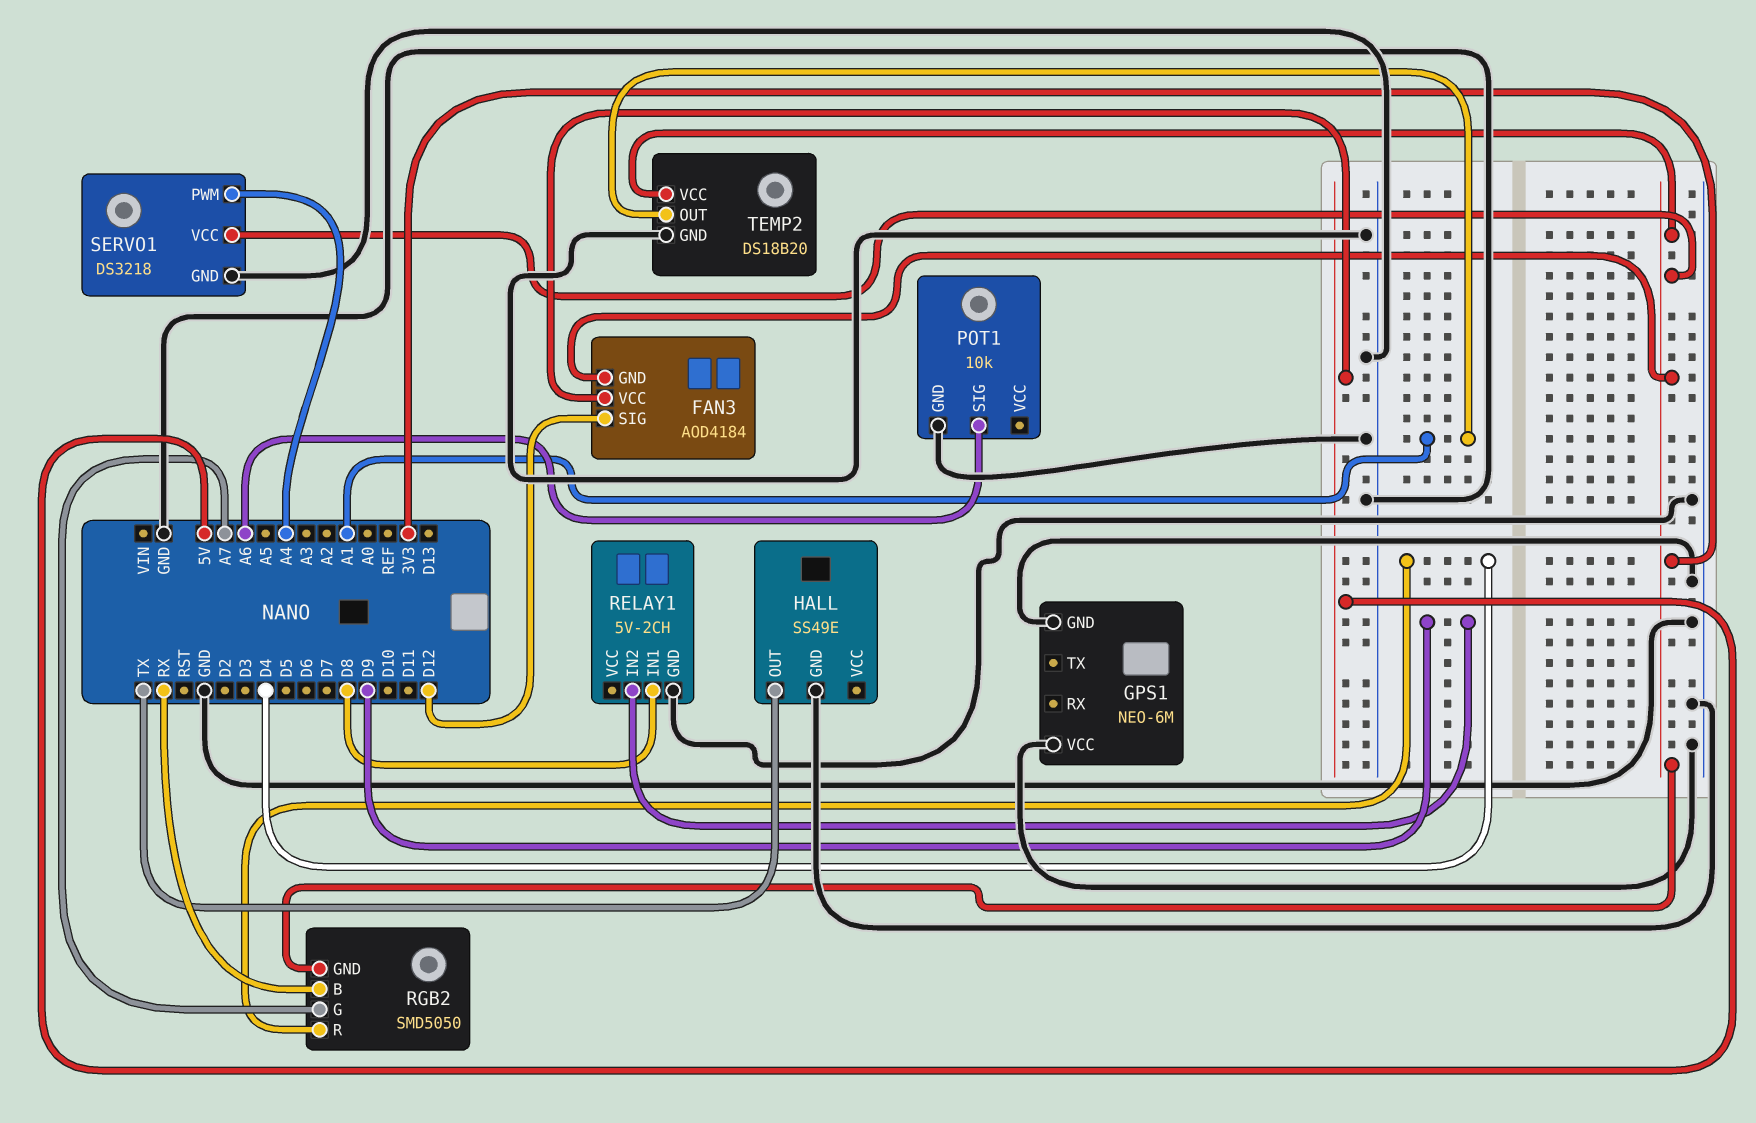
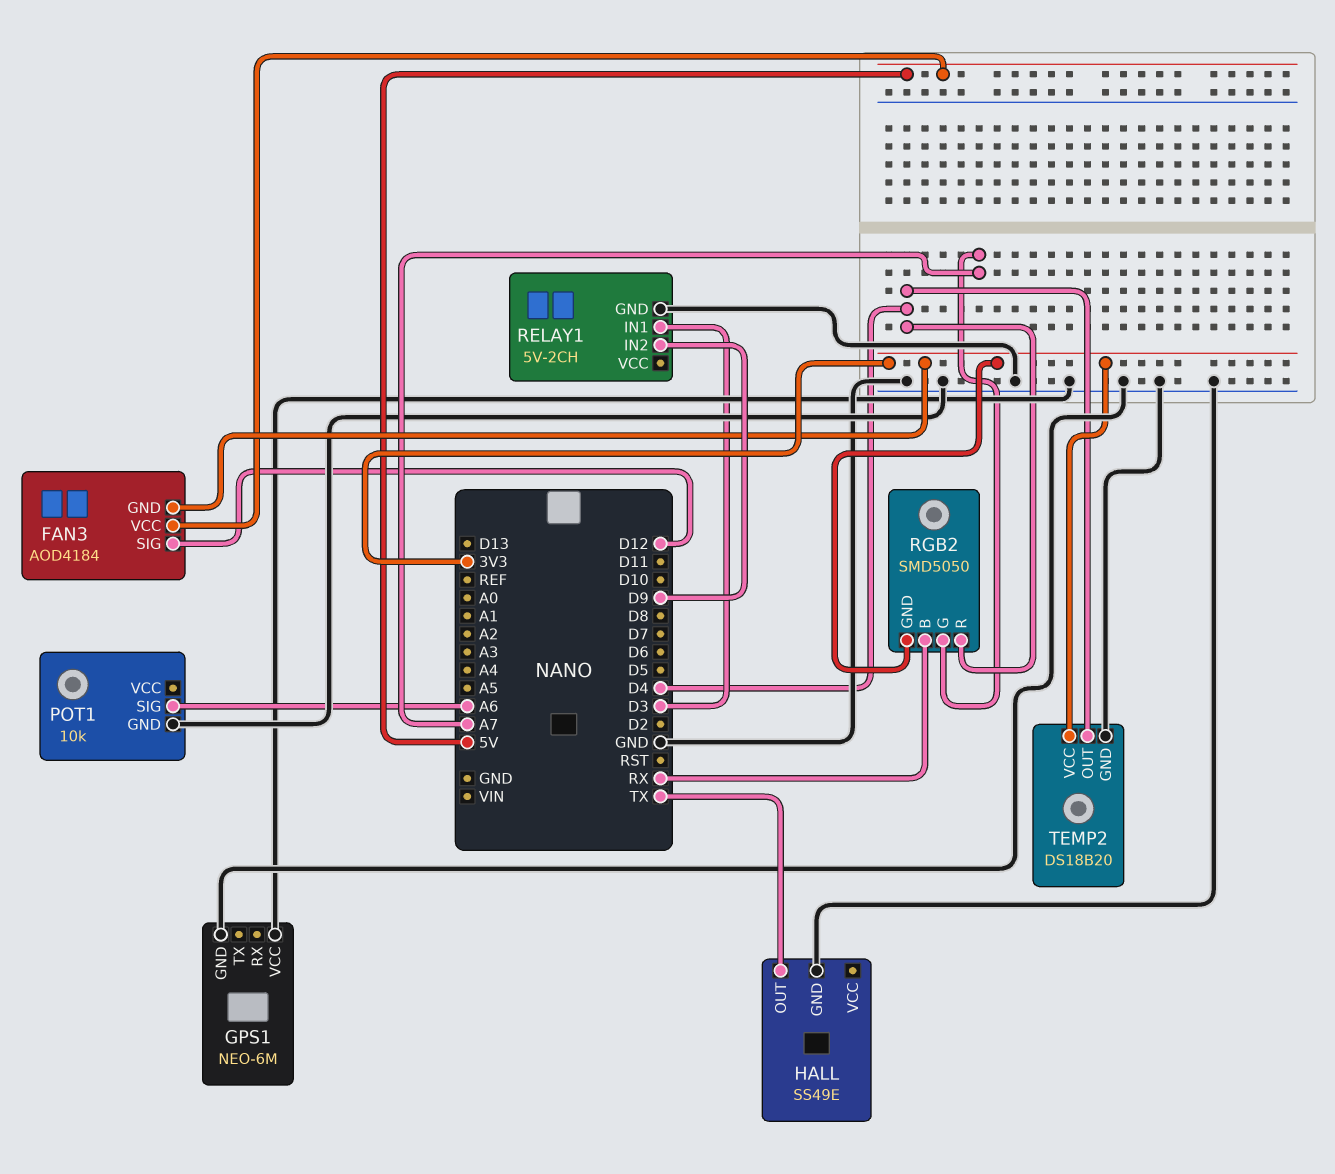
RELAY1 pin IN1: D8 -> D3
SERVO1: DS3218 -> none
SERVO1 pin GND: GND -> none
SERVO1 pin PWM: A4 -> none
SERVO1 pin VCC: 3V3 -> none
TEMP2 pin OUT: A1 -> D4

